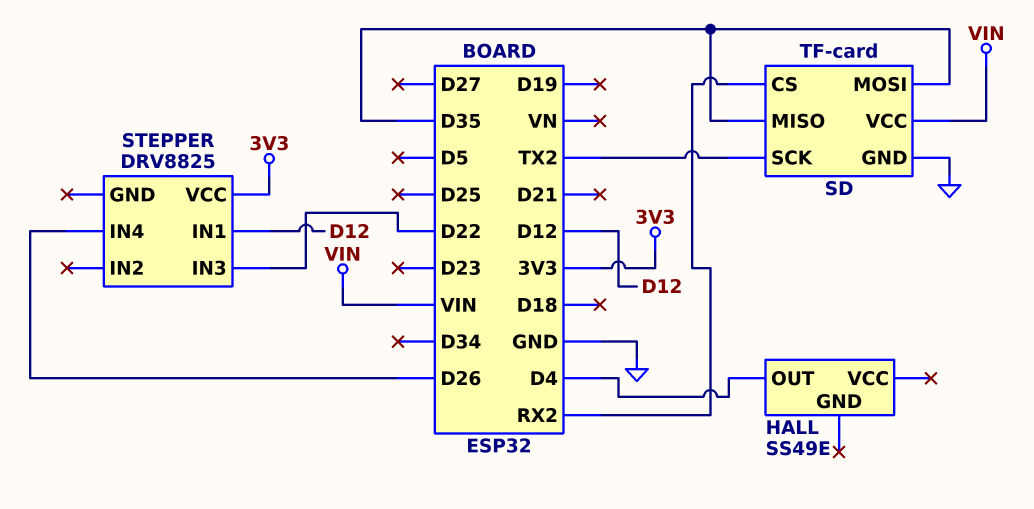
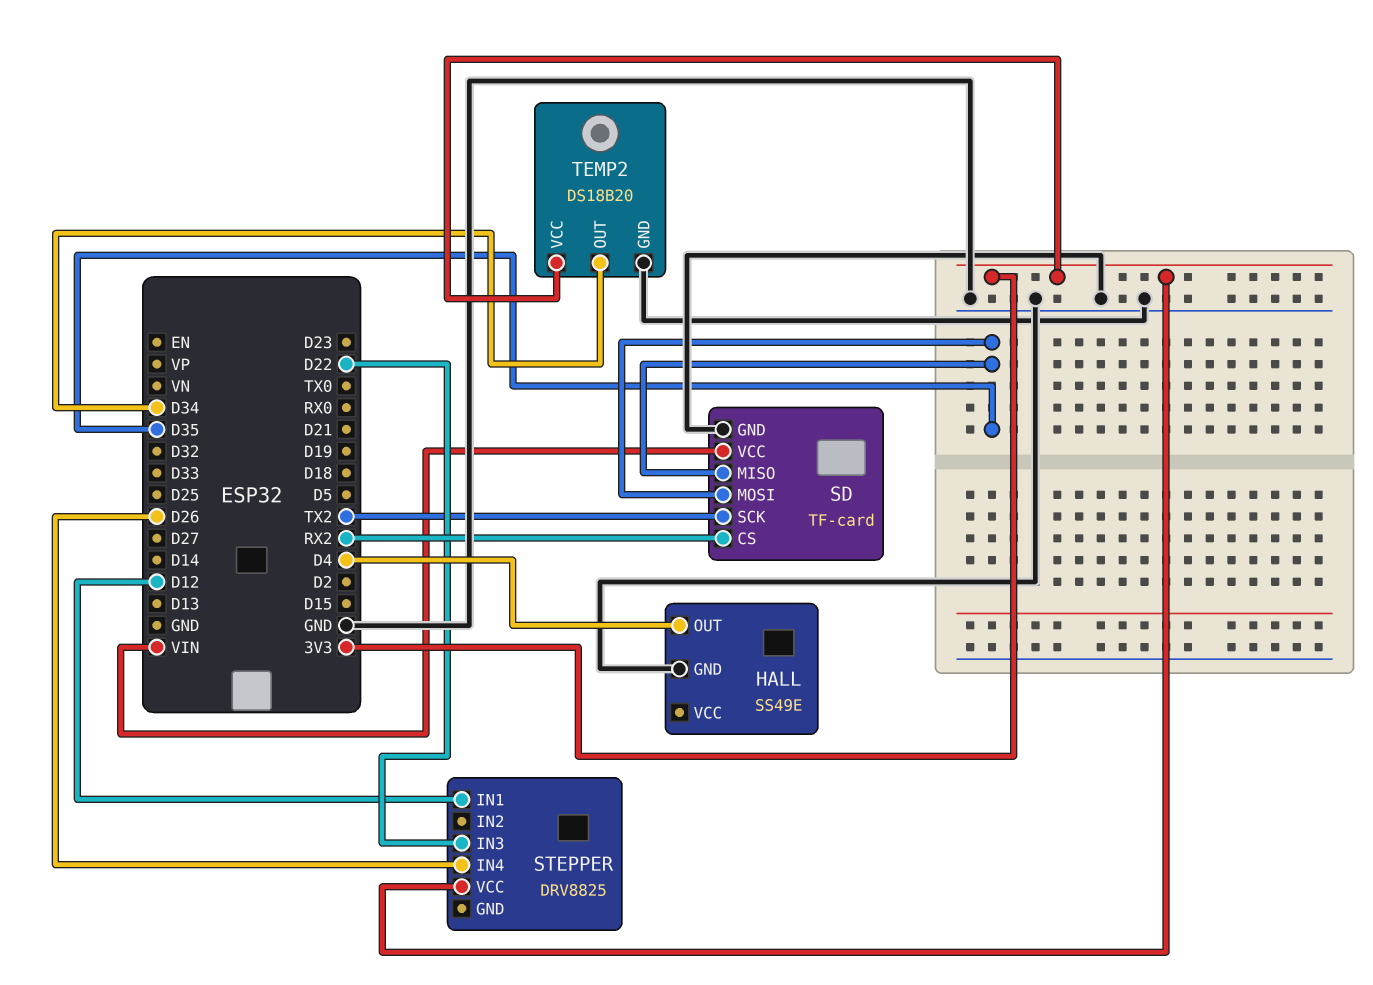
HALL pin GND: none -> GND
TEMP2: none -> DS18B20
TEMP2 pin GND: none -> GND
TEMP2 pin OUT: none -> D34
TEMP2 pin VCC: none -> 3V3

